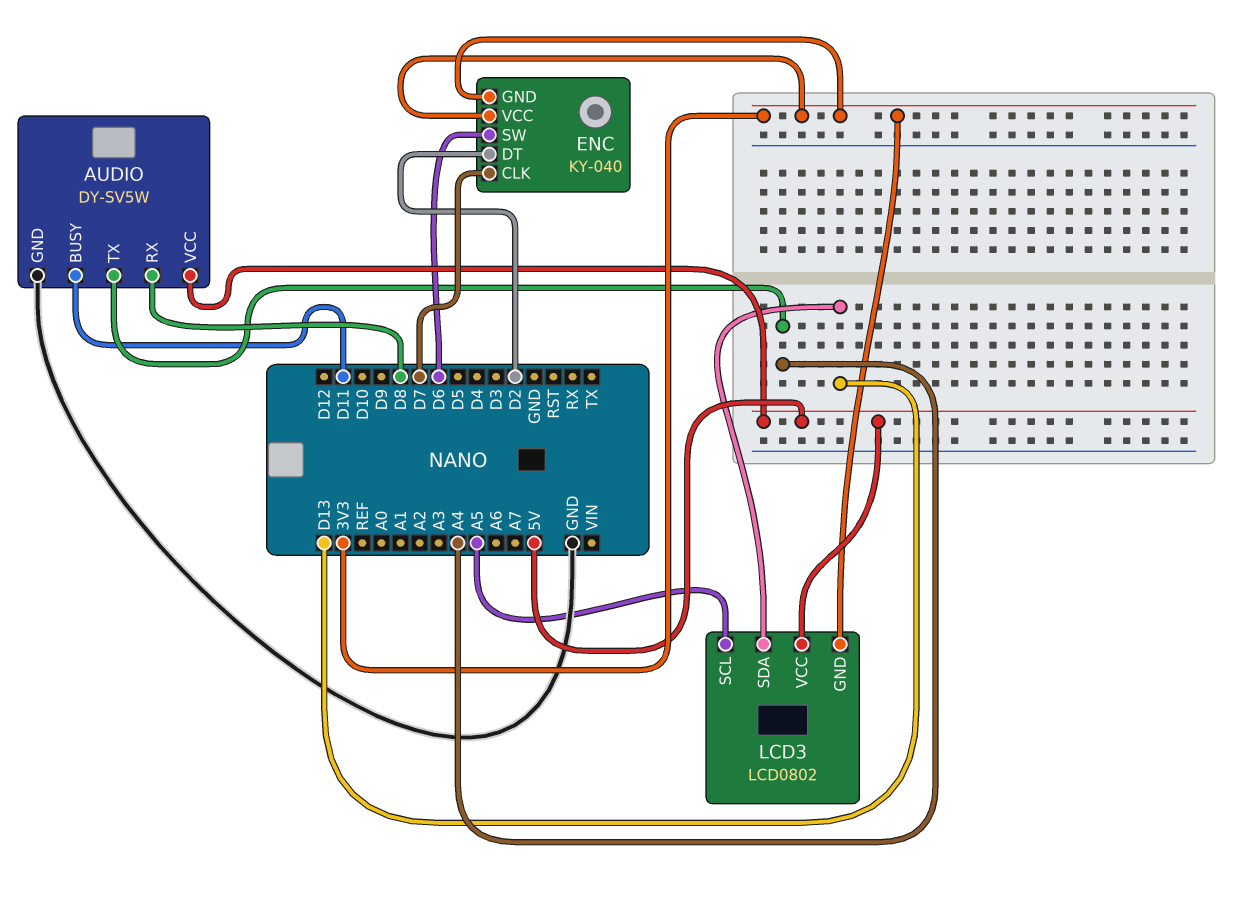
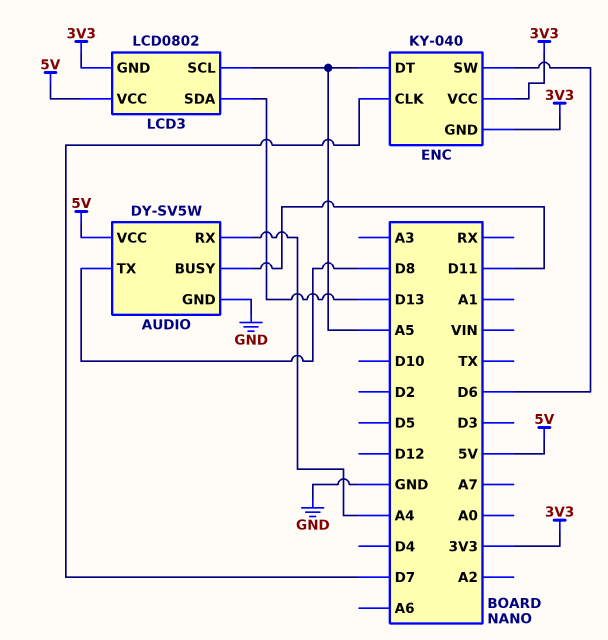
AUDIO pin RX: D8 -> A4
AUDIO pin TX: A4 -> D8
ENC pin DT: D2 -> A5

